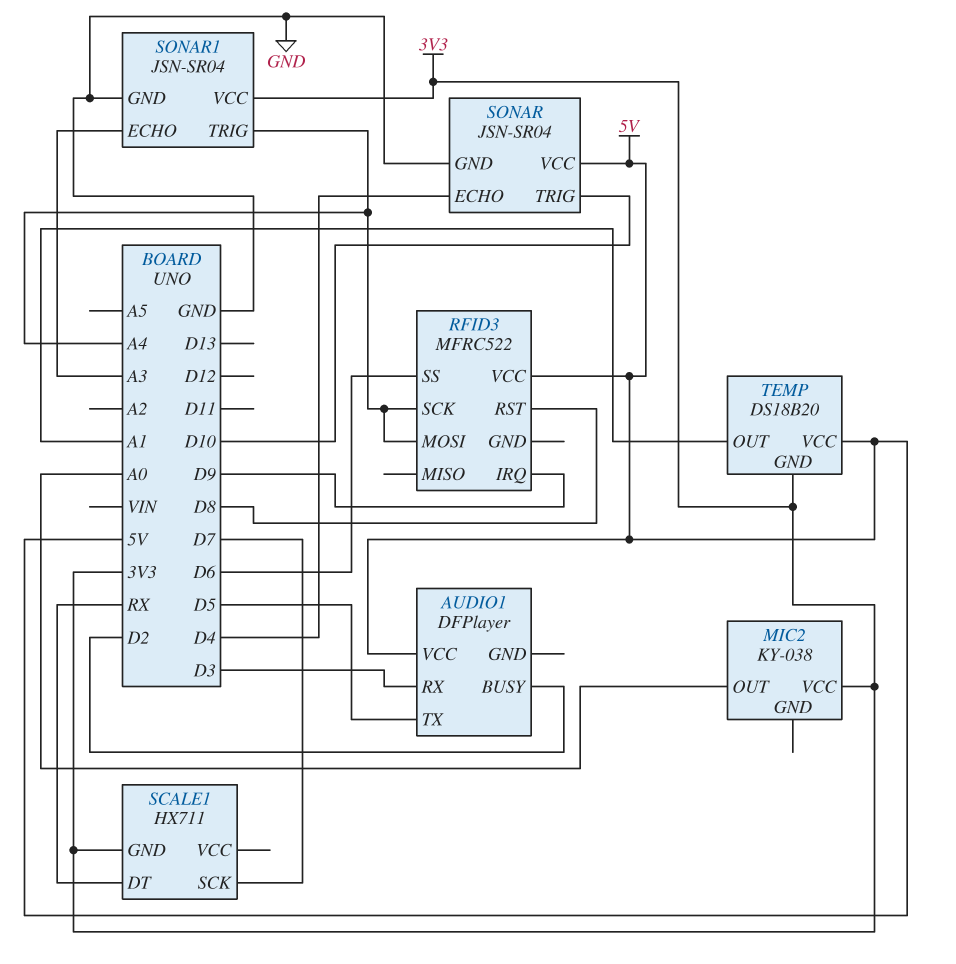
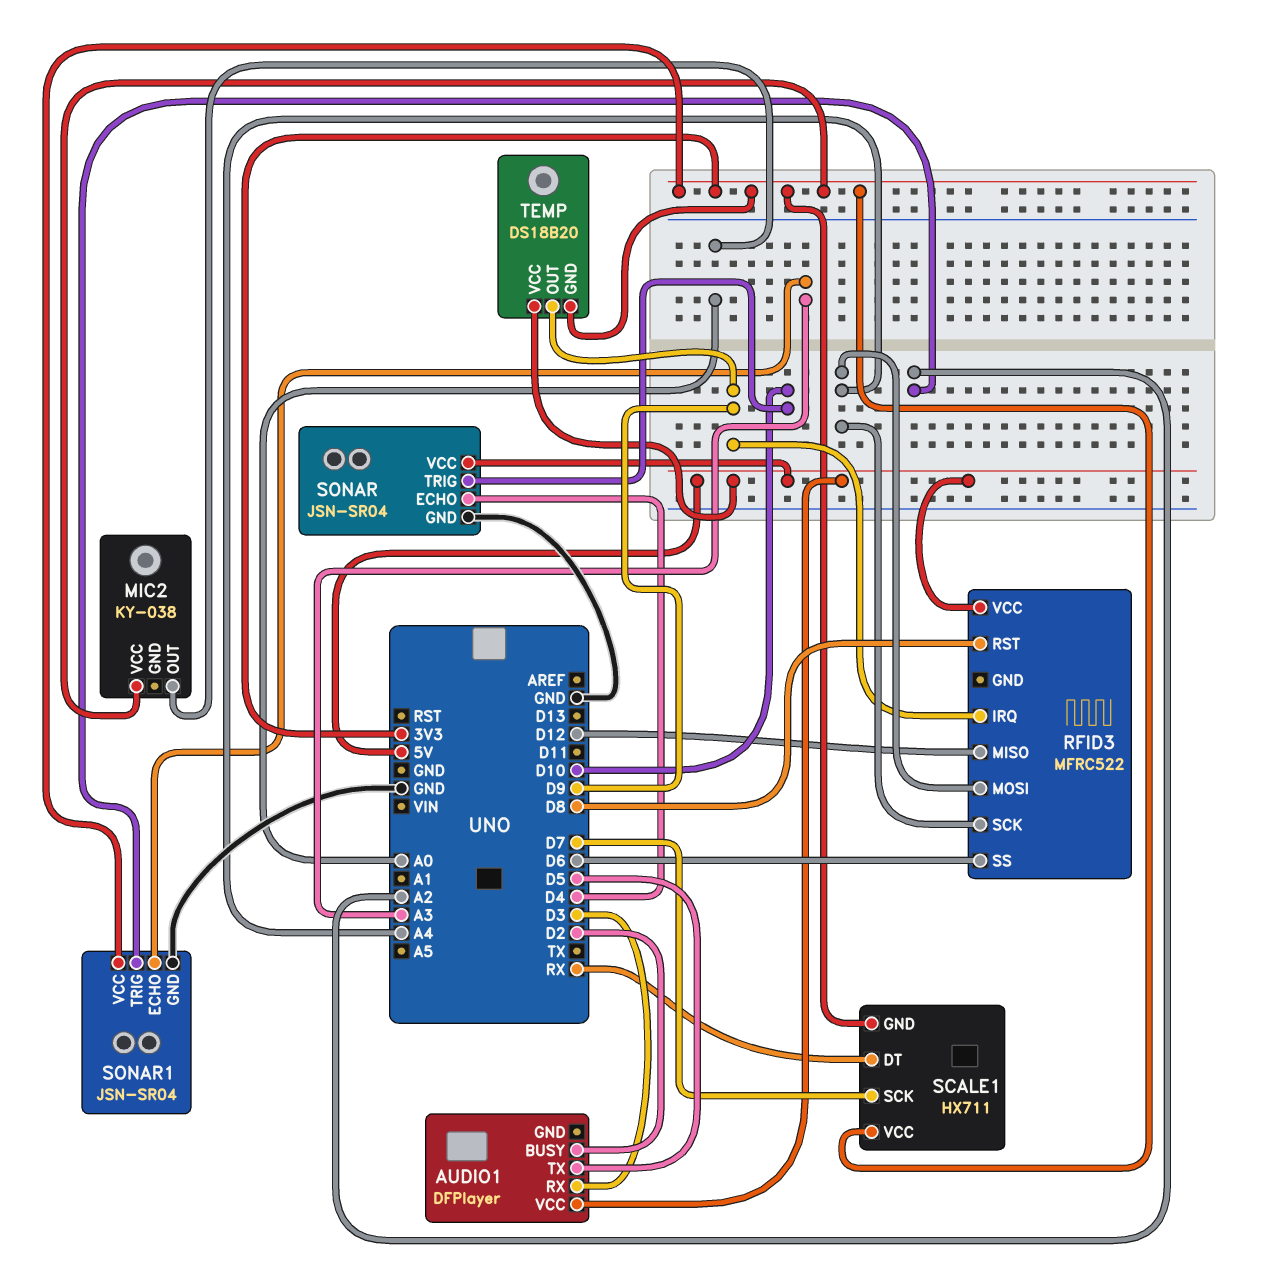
RFID3 pin MISO: none -> D12
SCALE1 pin VCC: none -> 3V3
SONAR1 pin TRIG: A4 -> A2
TEMP pin OUT: A1 -> D9

